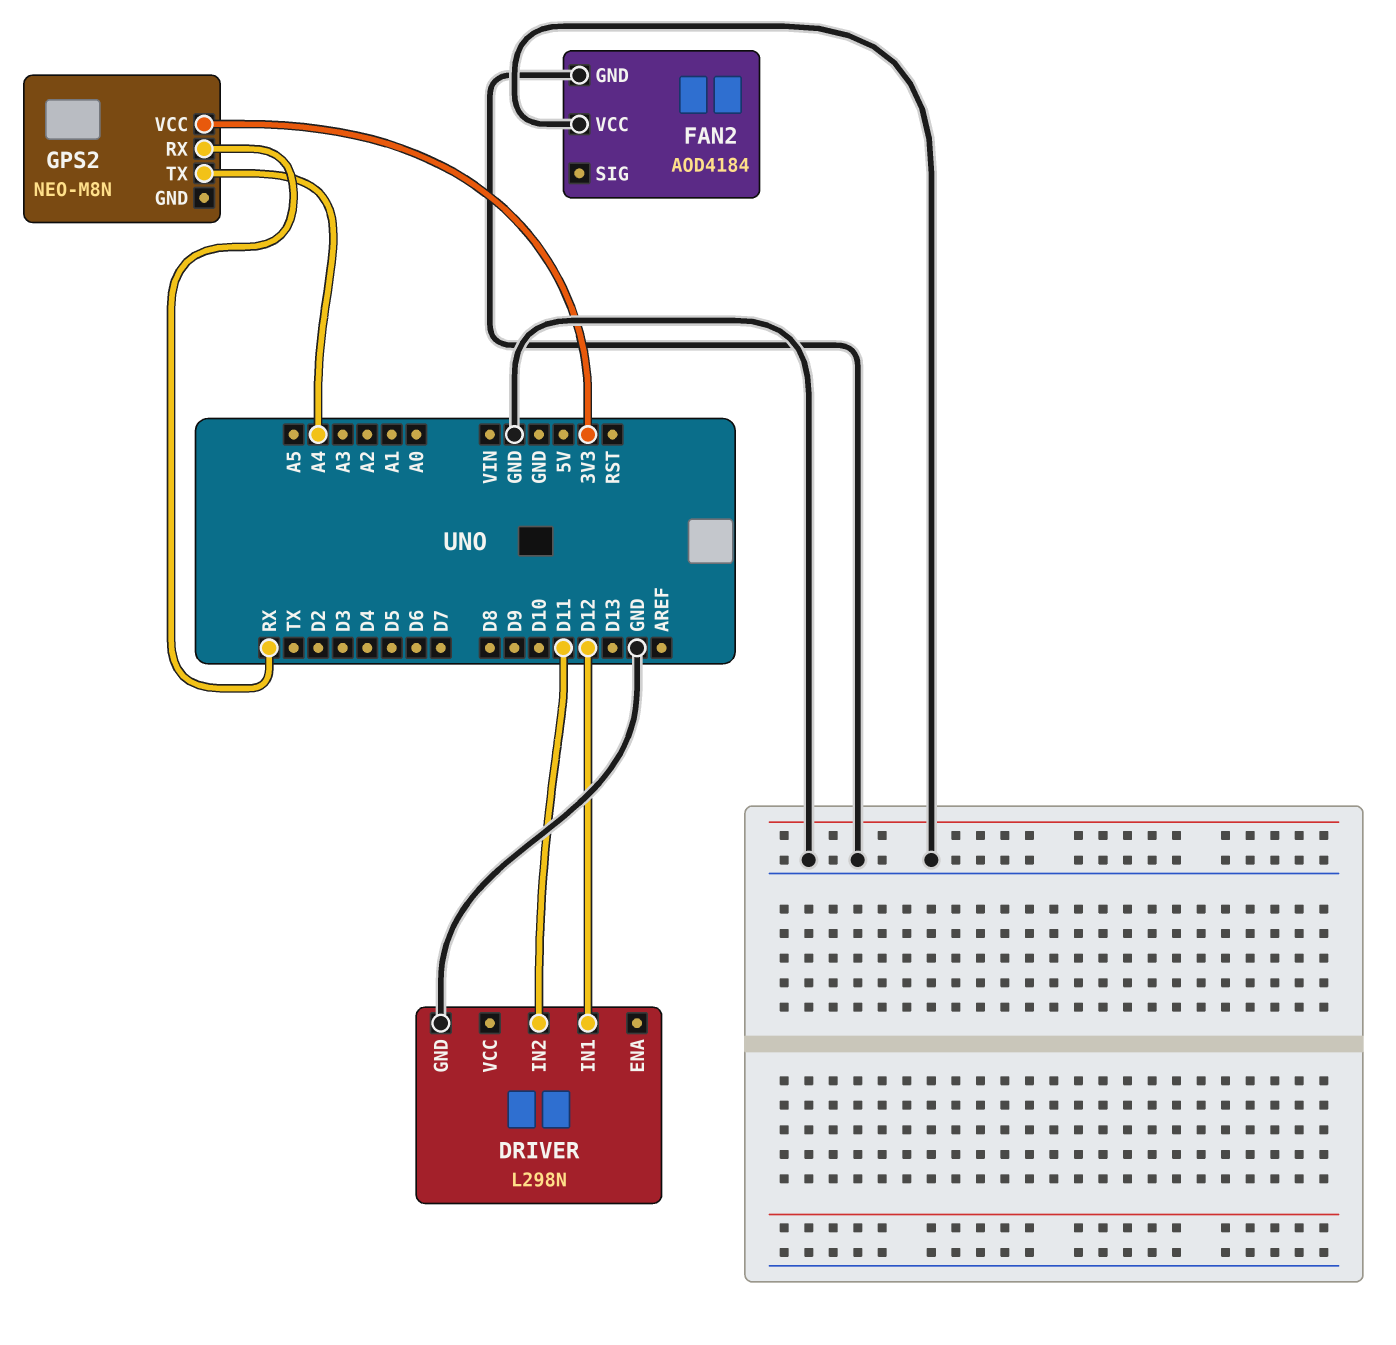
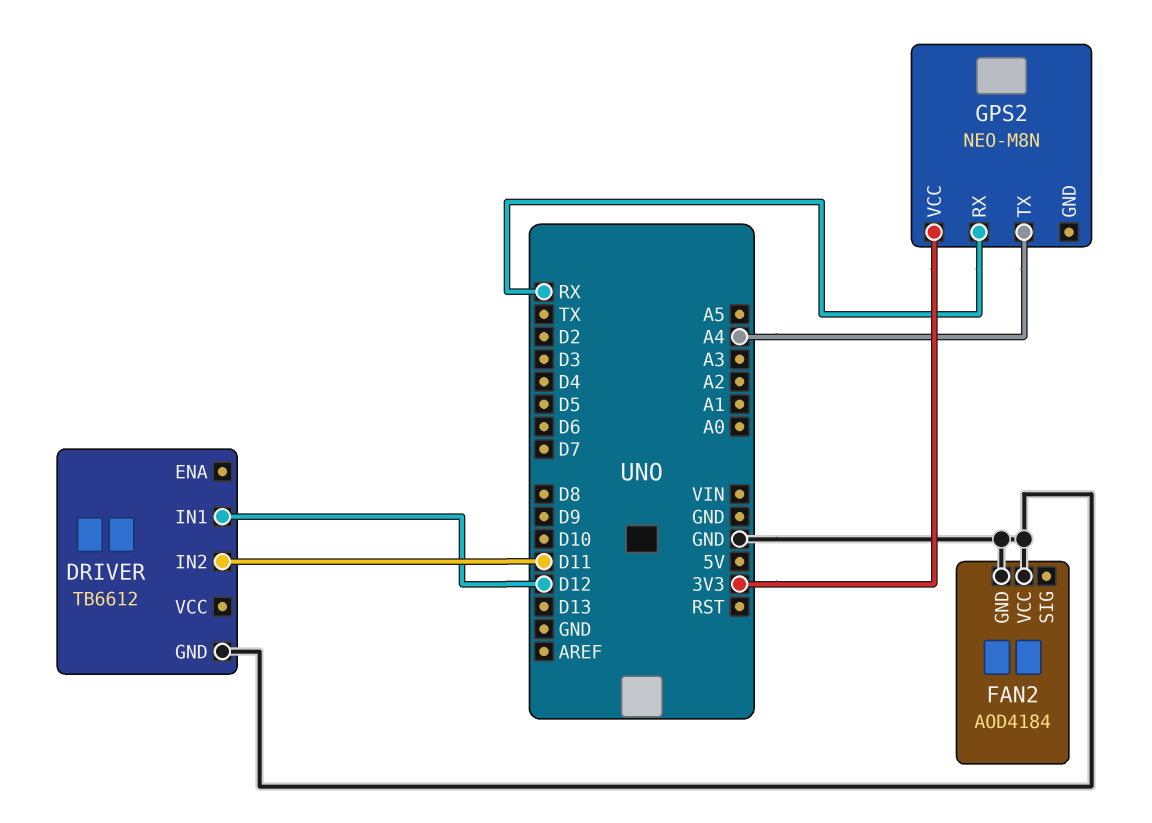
DRIVER: L298N -> TB6612

